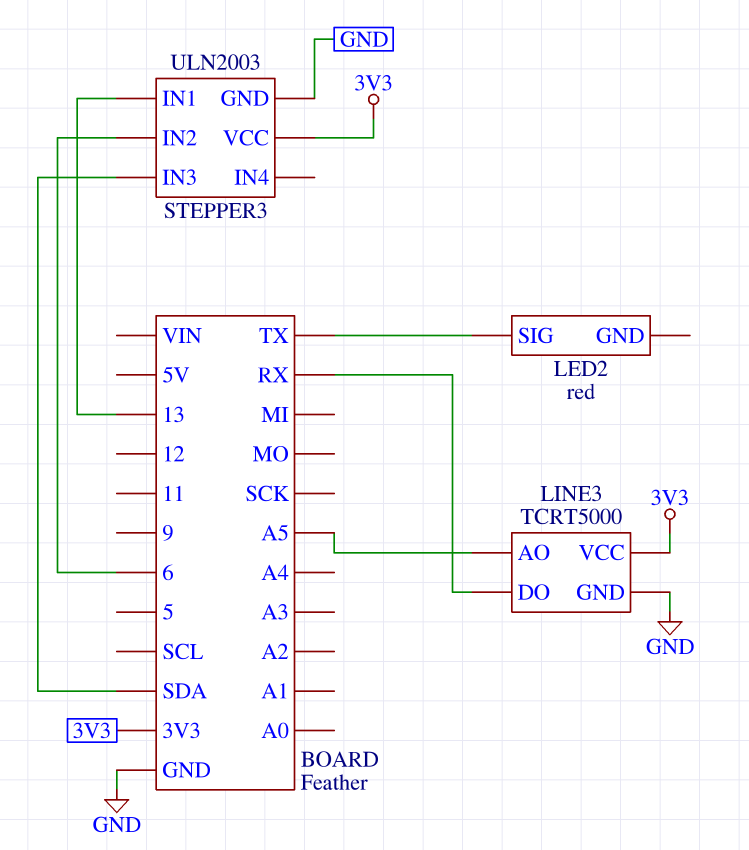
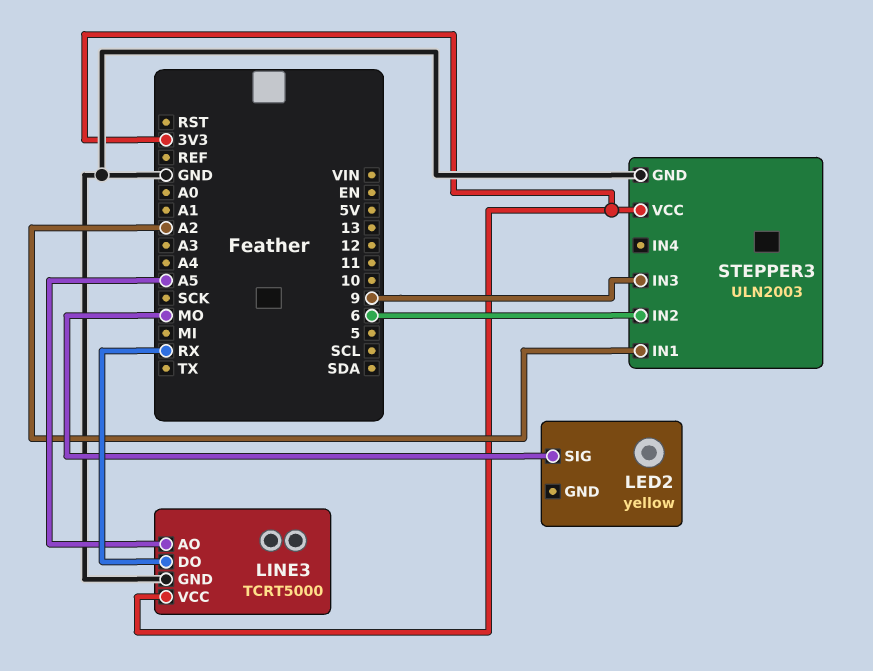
LED2: red -> yellow
LED2 pin SIG: TX -> MO
STEPPER3 pin IN1: 13 -> A2
STEPPER3 pin IN3: SDA -> 9

